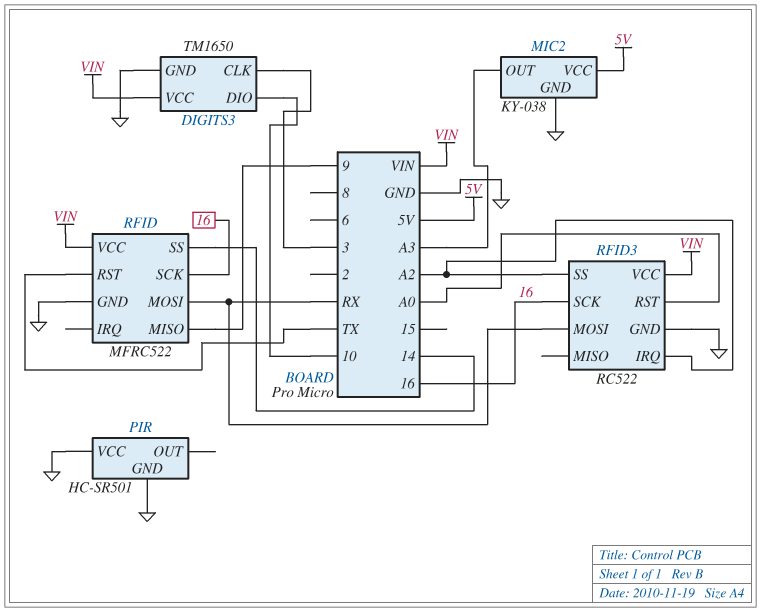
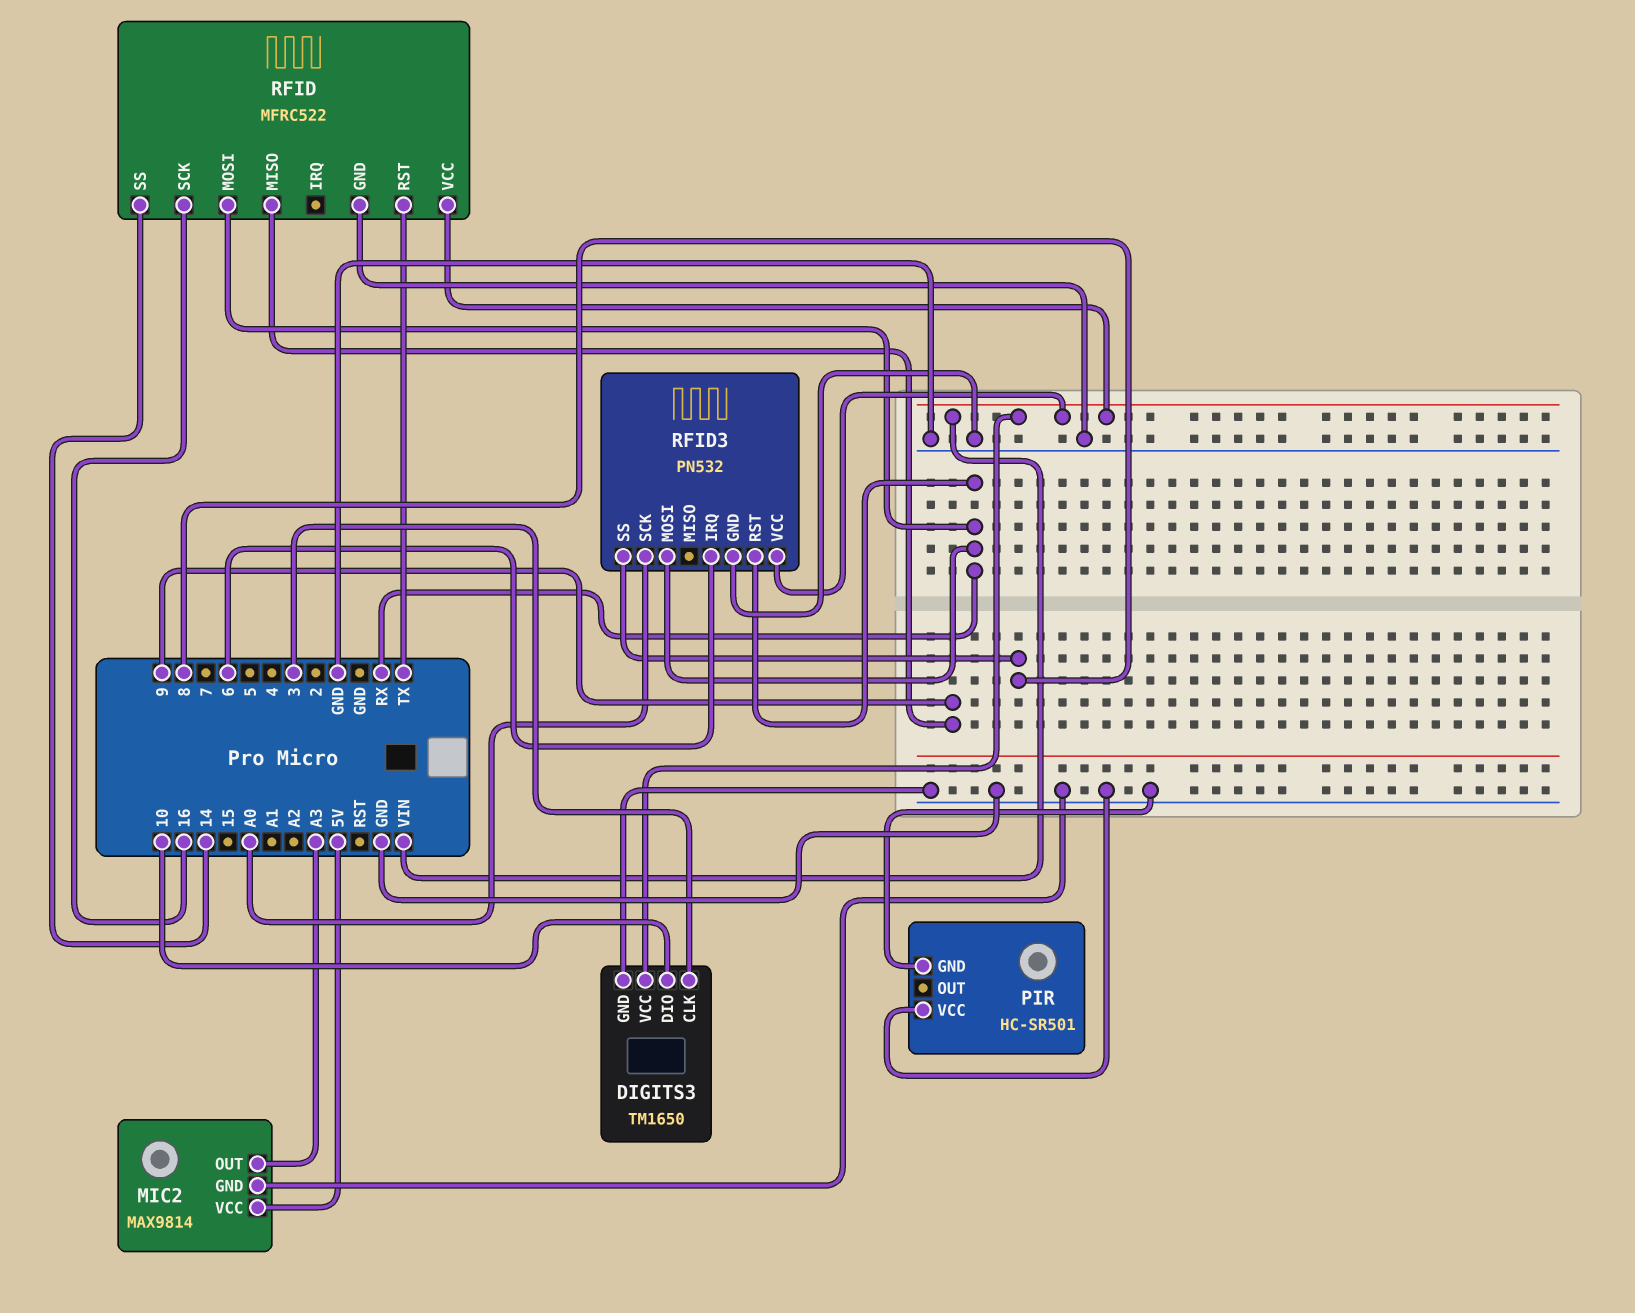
MIC2: KY-038 -> MAX9814
RFID3: RC522 -> PN532
RFID3 pin IRQ: A2 -> 6
RFID3 pin RST: A0 -> RX
RFID3 pin SCK: 16 -> A0
RFID3 pin SS: A2 -> 8

